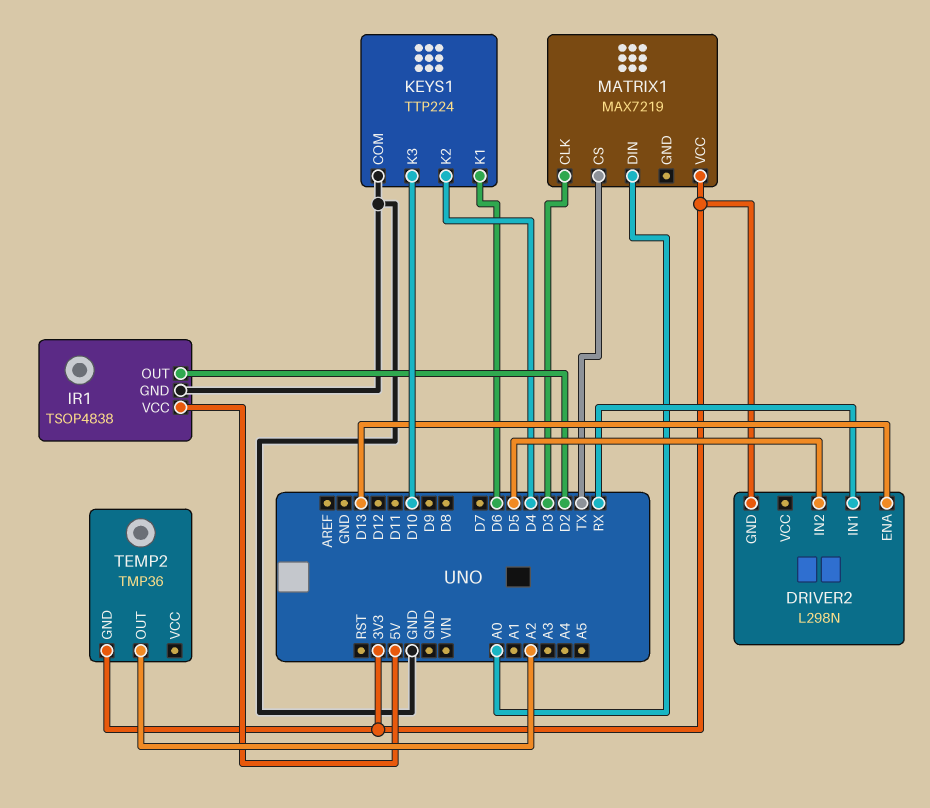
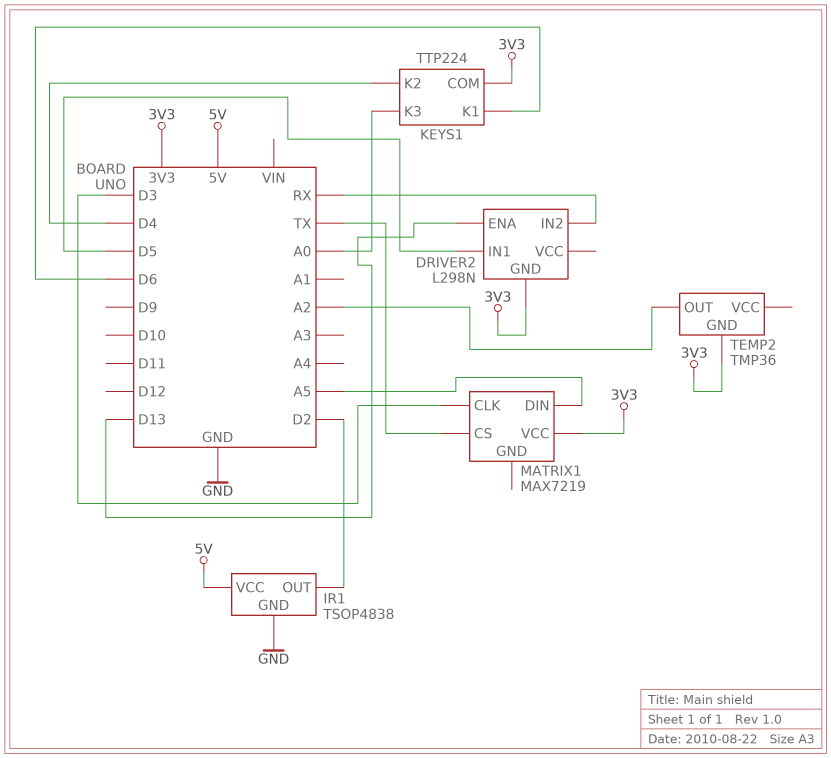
DRIVER2 pin IN1: RX -> D5
DRIVER2 pin IN2: D5 -> RX
KEYS1 pin COM: GND -> 3V3
KEYS1 pin K3: D10 -> A0
MATRIX1 pin DIN: A0 -> A5

